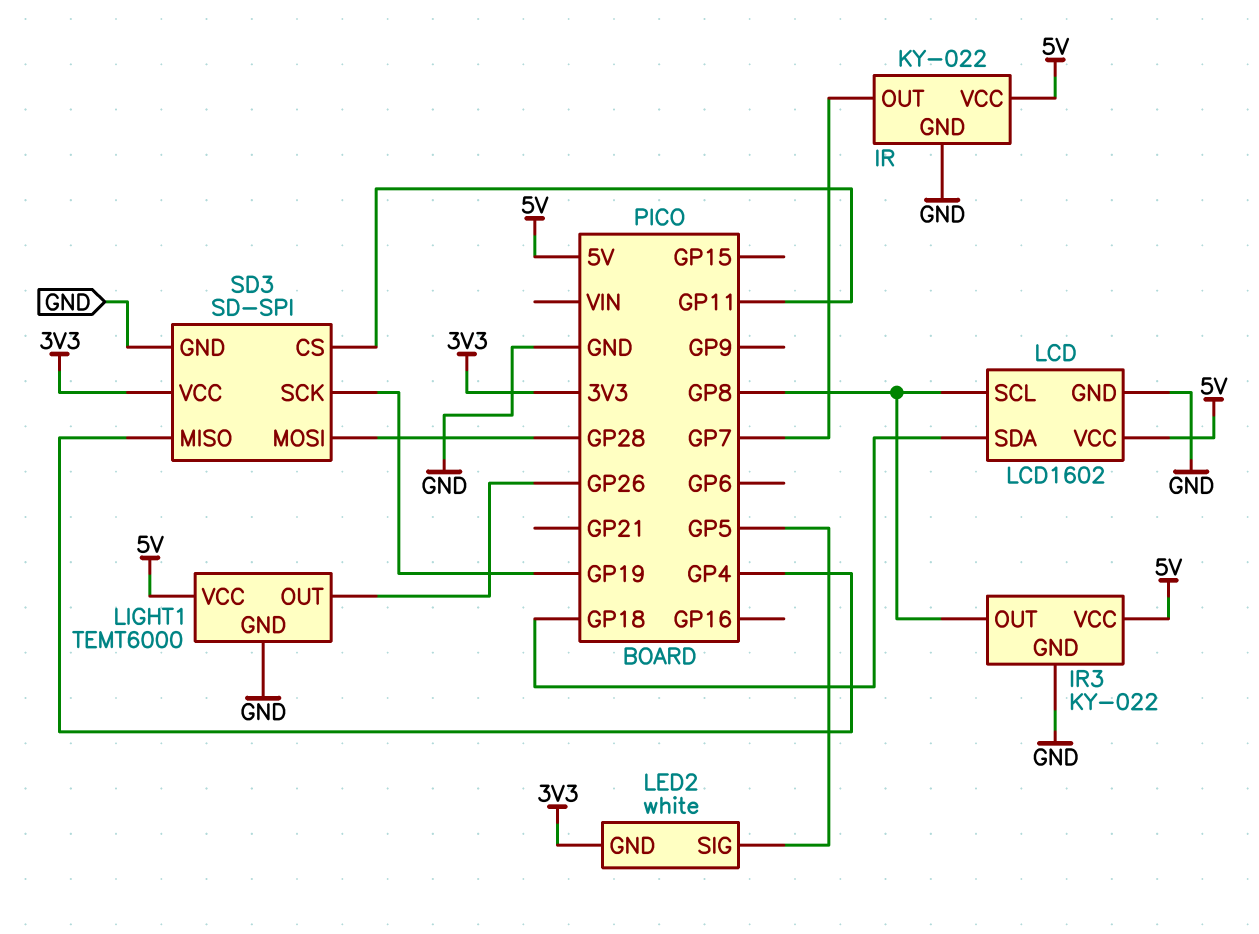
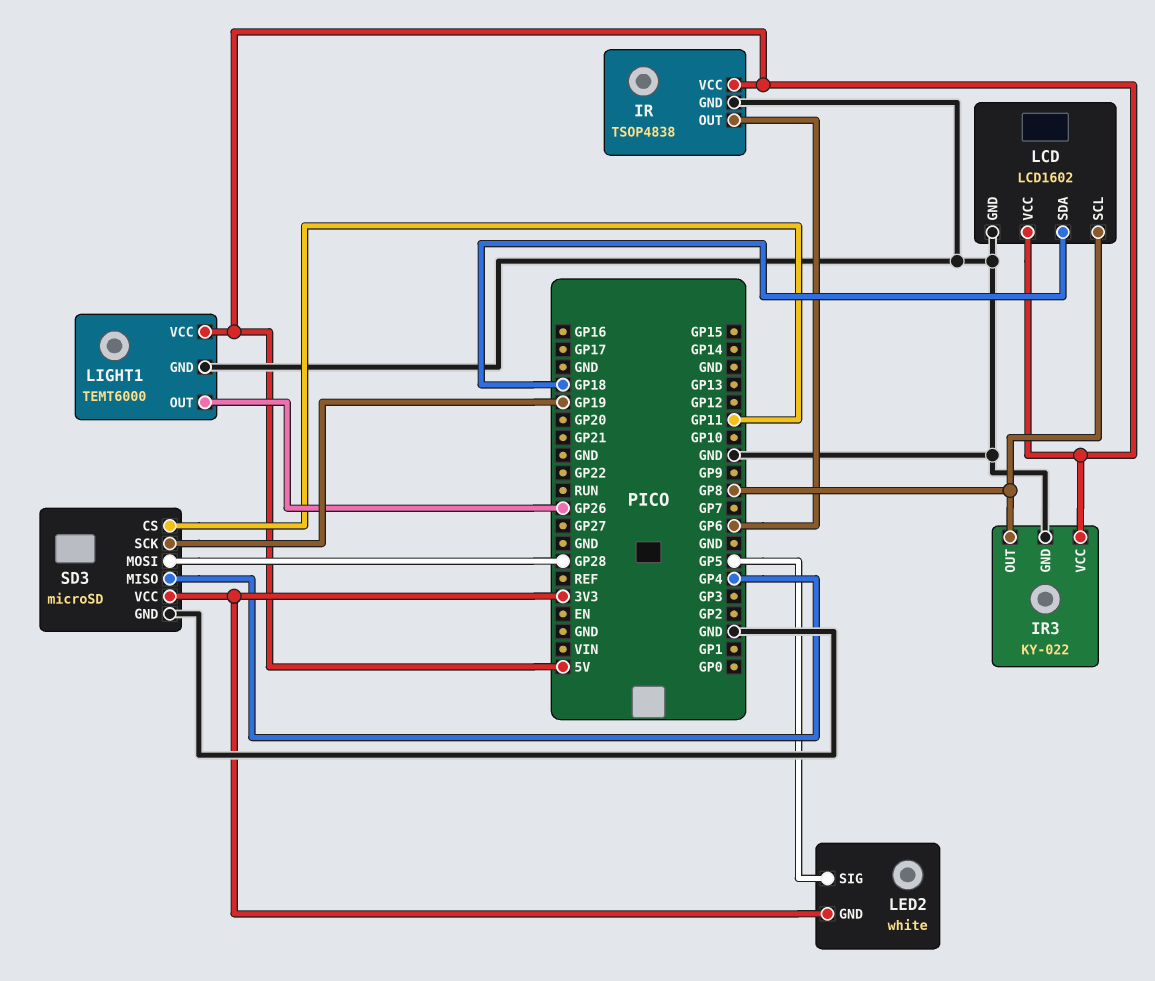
IR: KY-022 -> TSOP4838
IR pin OUT: GP7 -> GP6
SD3: SD-SPI -> microSD

